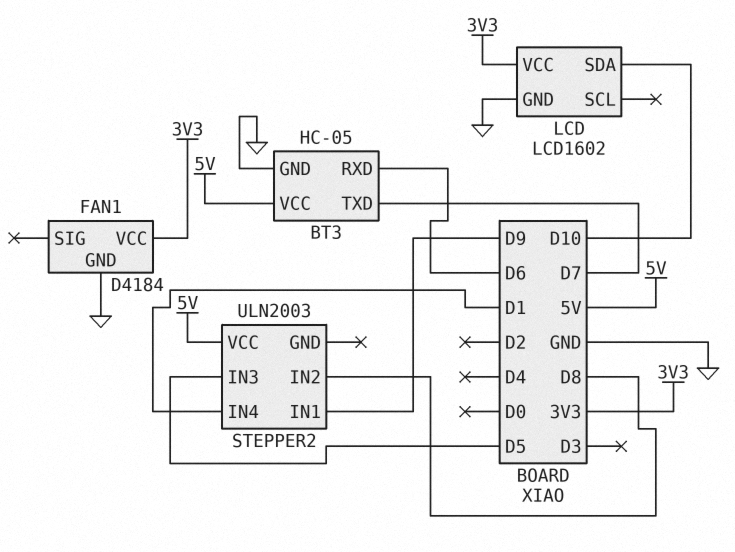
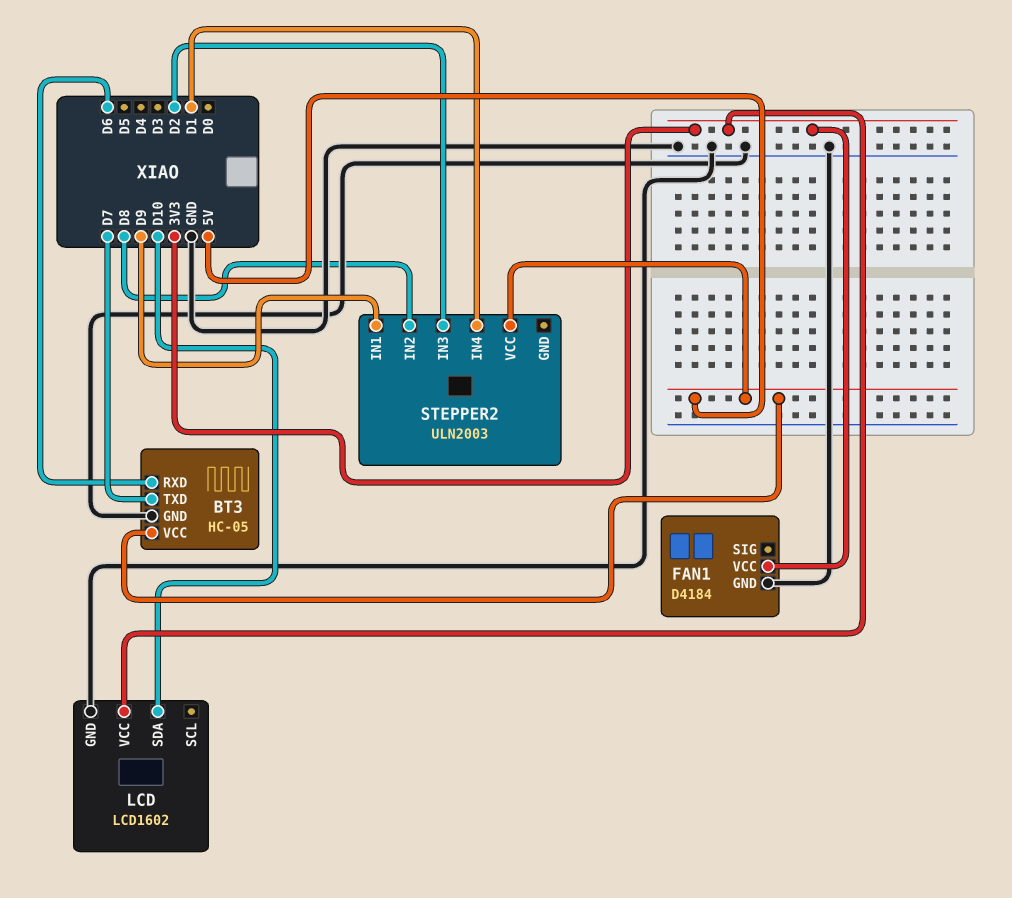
STEPPER2 pin IN3: D5 -> D2

